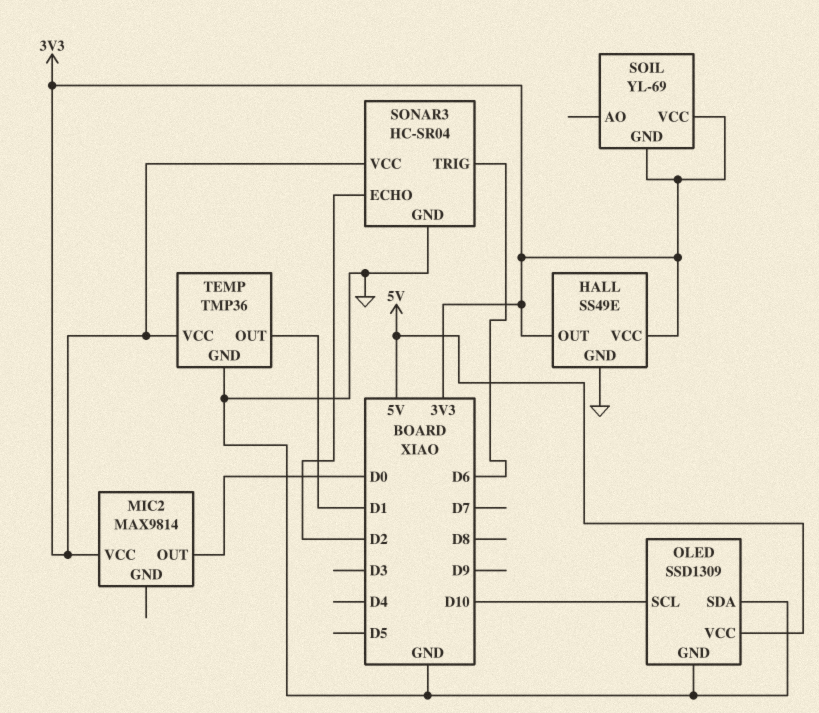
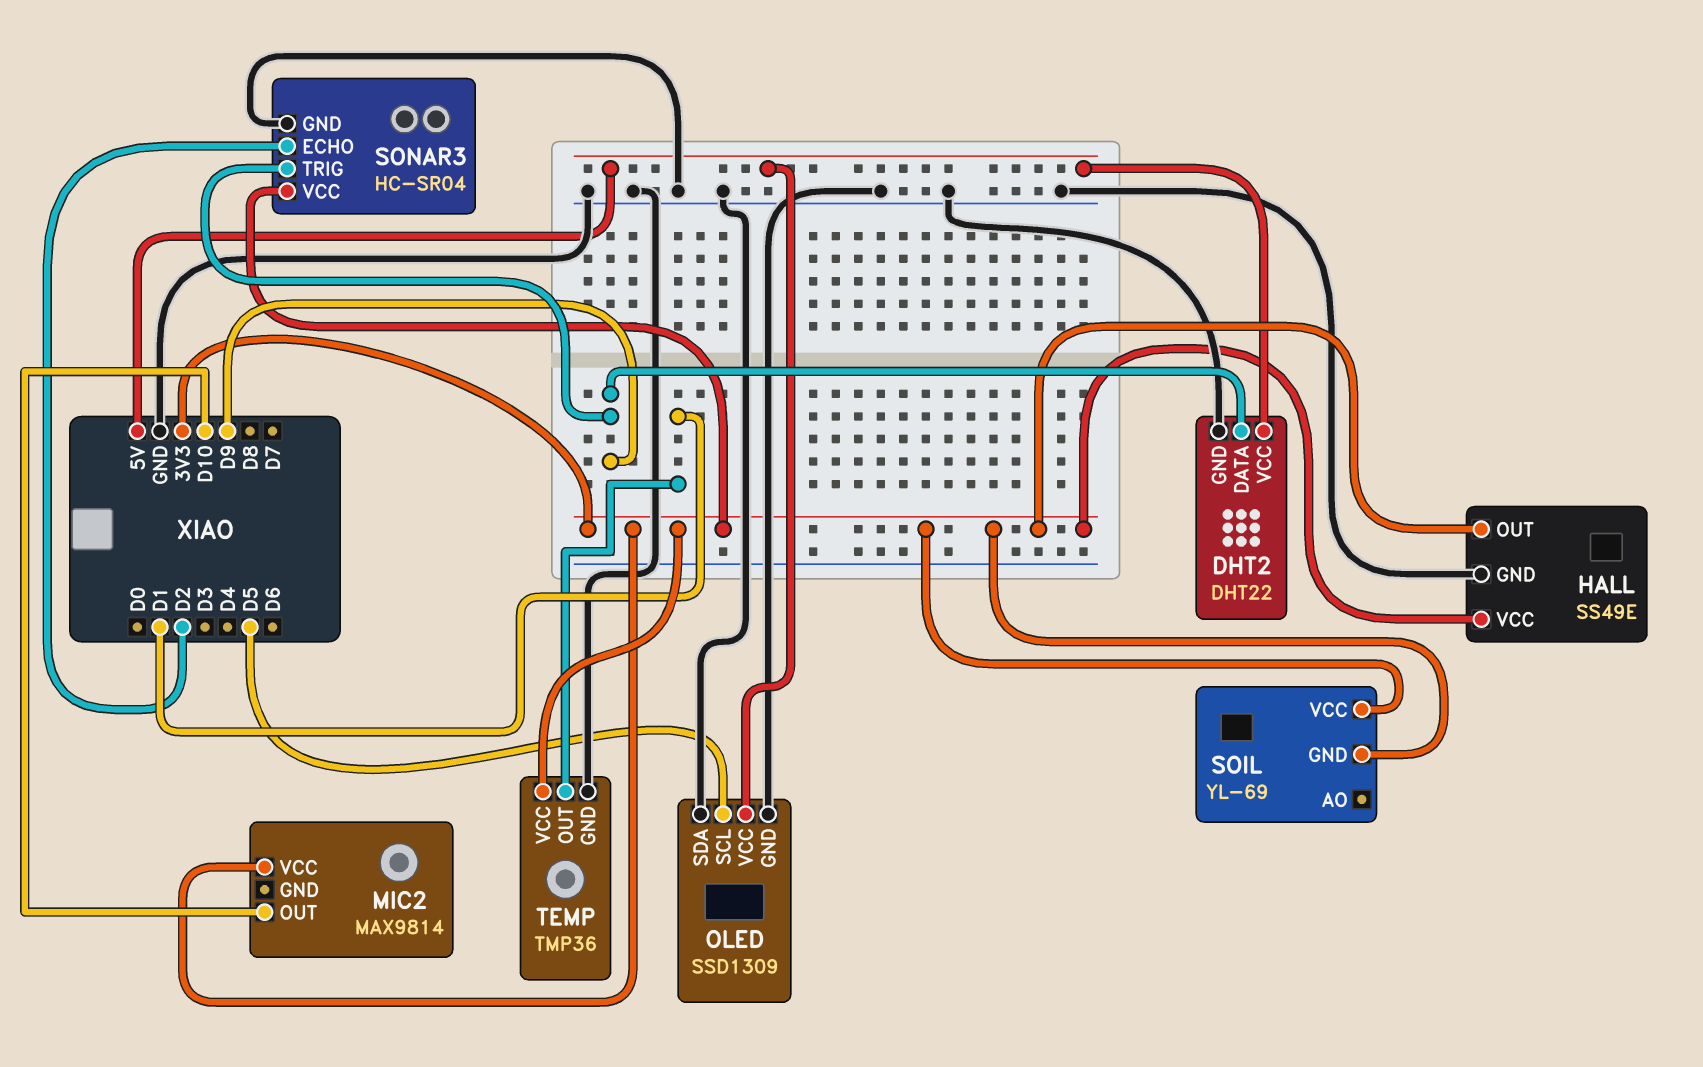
DHT2: none -> DHT22
DHT2 pin DATA: none -> D9
DHT2 pin GND: none -> GND
DHT2 pin VCC: none -> 5V
MIC2 pin OUT: D0 -> D10
OLED pin SCL: D10 -> D5
SONAR3 pin TRIG: D6 -> D9

